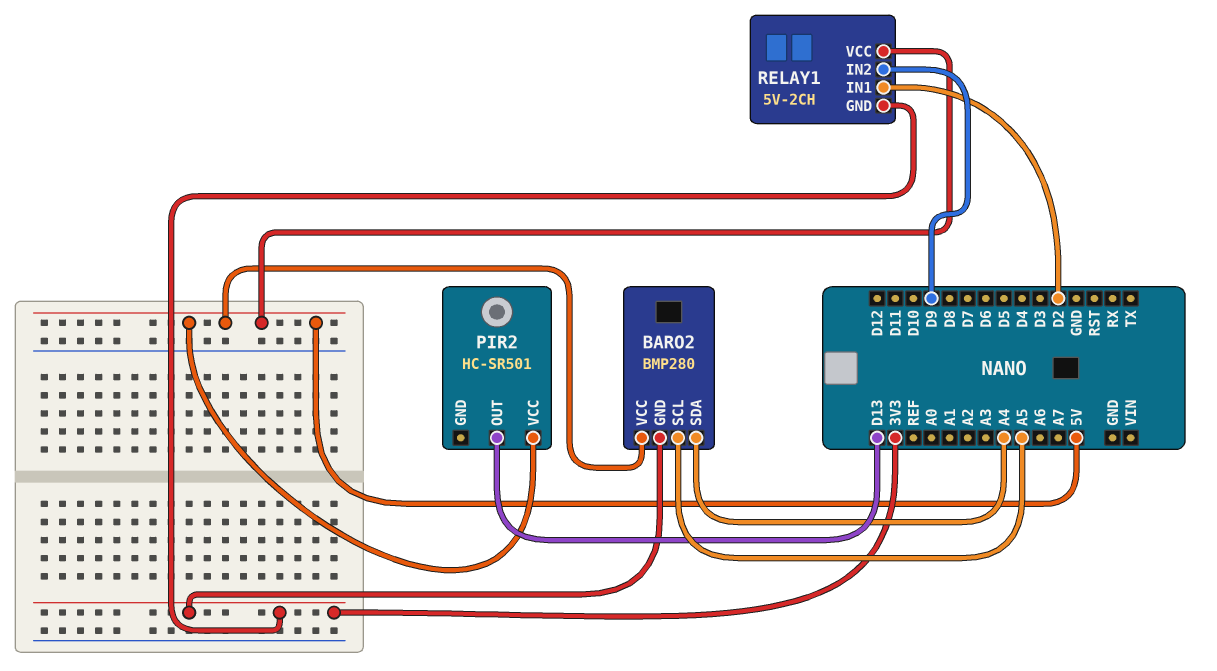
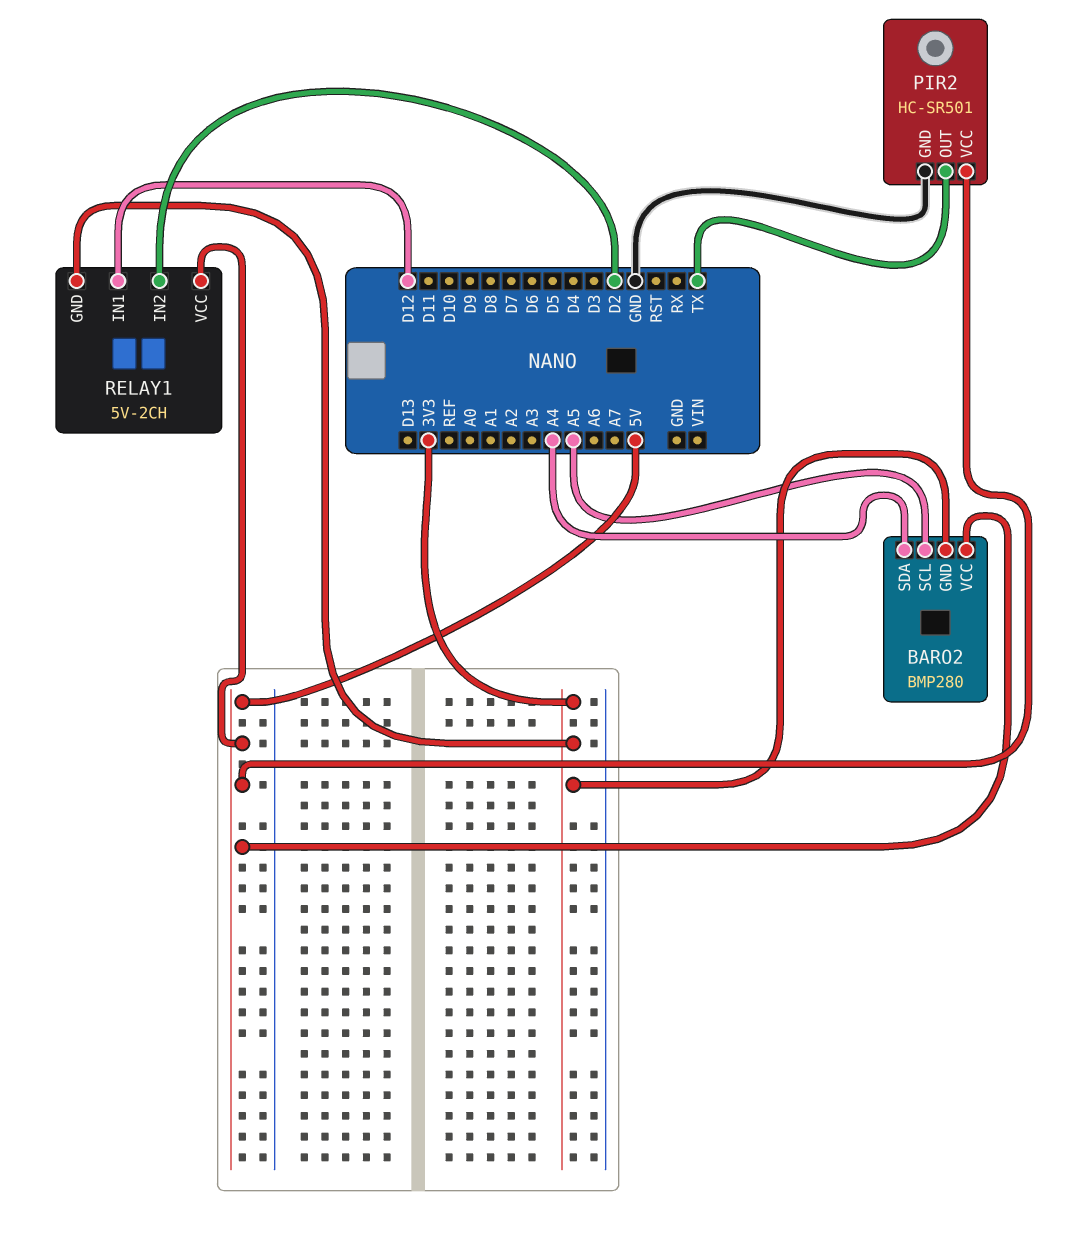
PIR2 pin GND: none -> GND
PIR2 pin OUT: D13 -> TX
RELAY1 pin IN1: D2 -> D12
RELAY1 pin IN2: D9 -> D2

